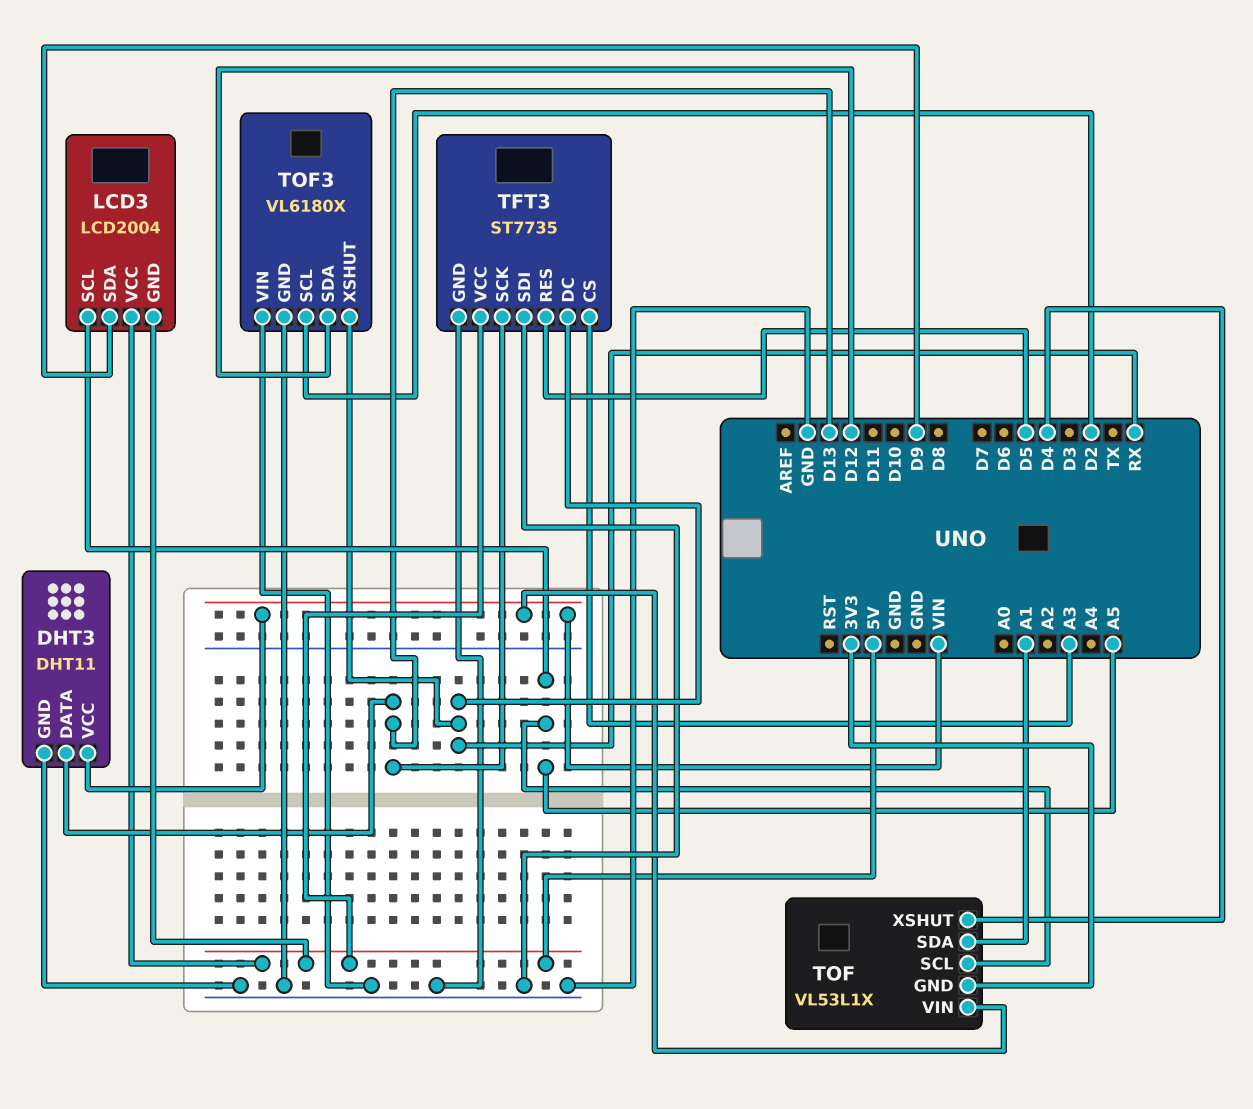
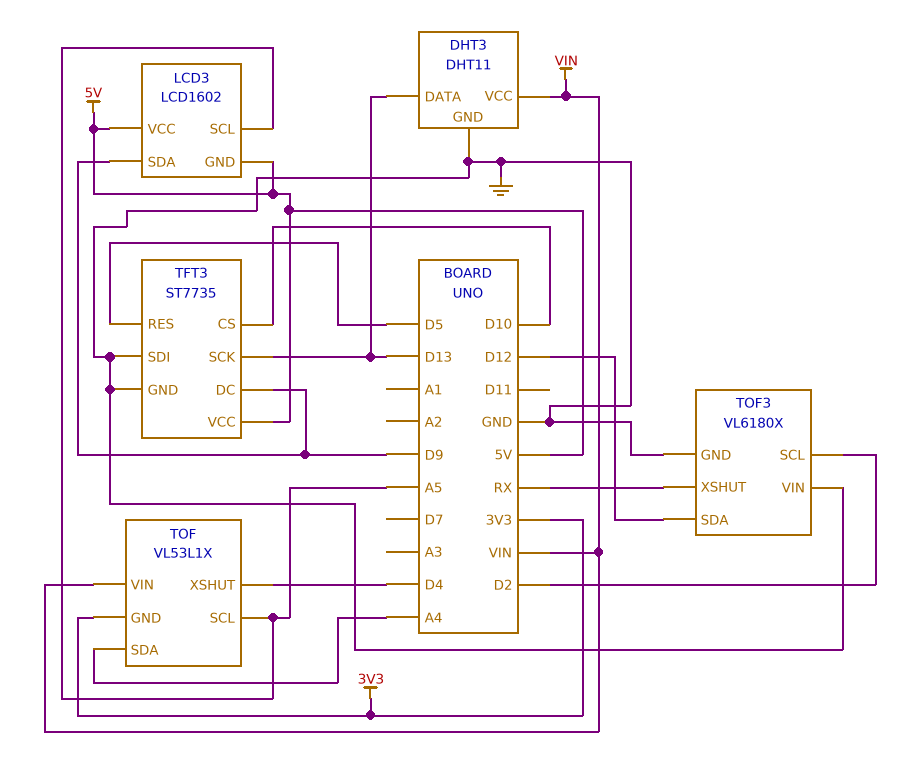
LCD3: LCD2004 -> LCD1602
TFT3 pin CS: A3 -> D10
TFT3 pin DC: RX -> D9
TOF pin SDA: A1 -> A4

